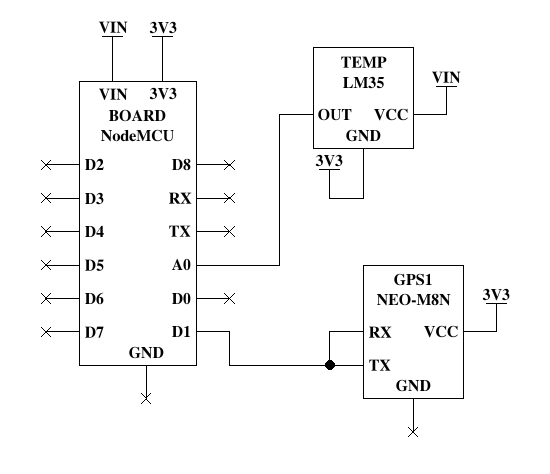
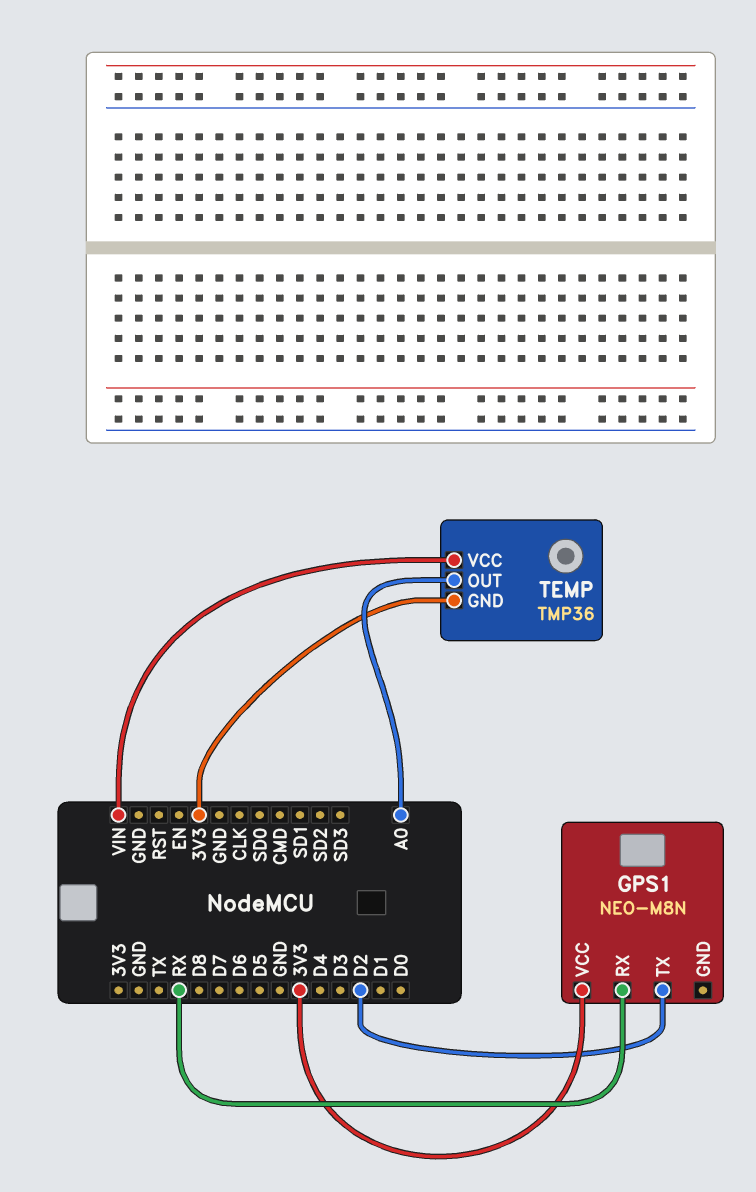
GPS1 pin RX: D1 -> RX
GPS1 pin TX: D1 -> D2
TEMP: LM35 -> TMP36

